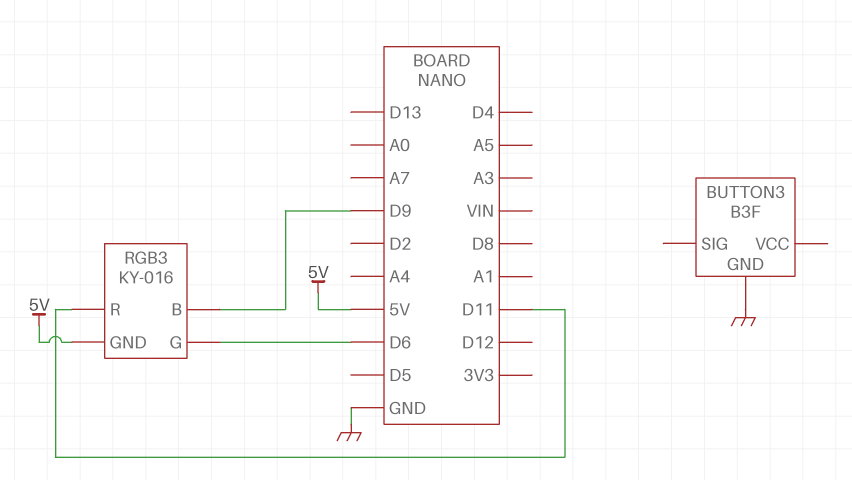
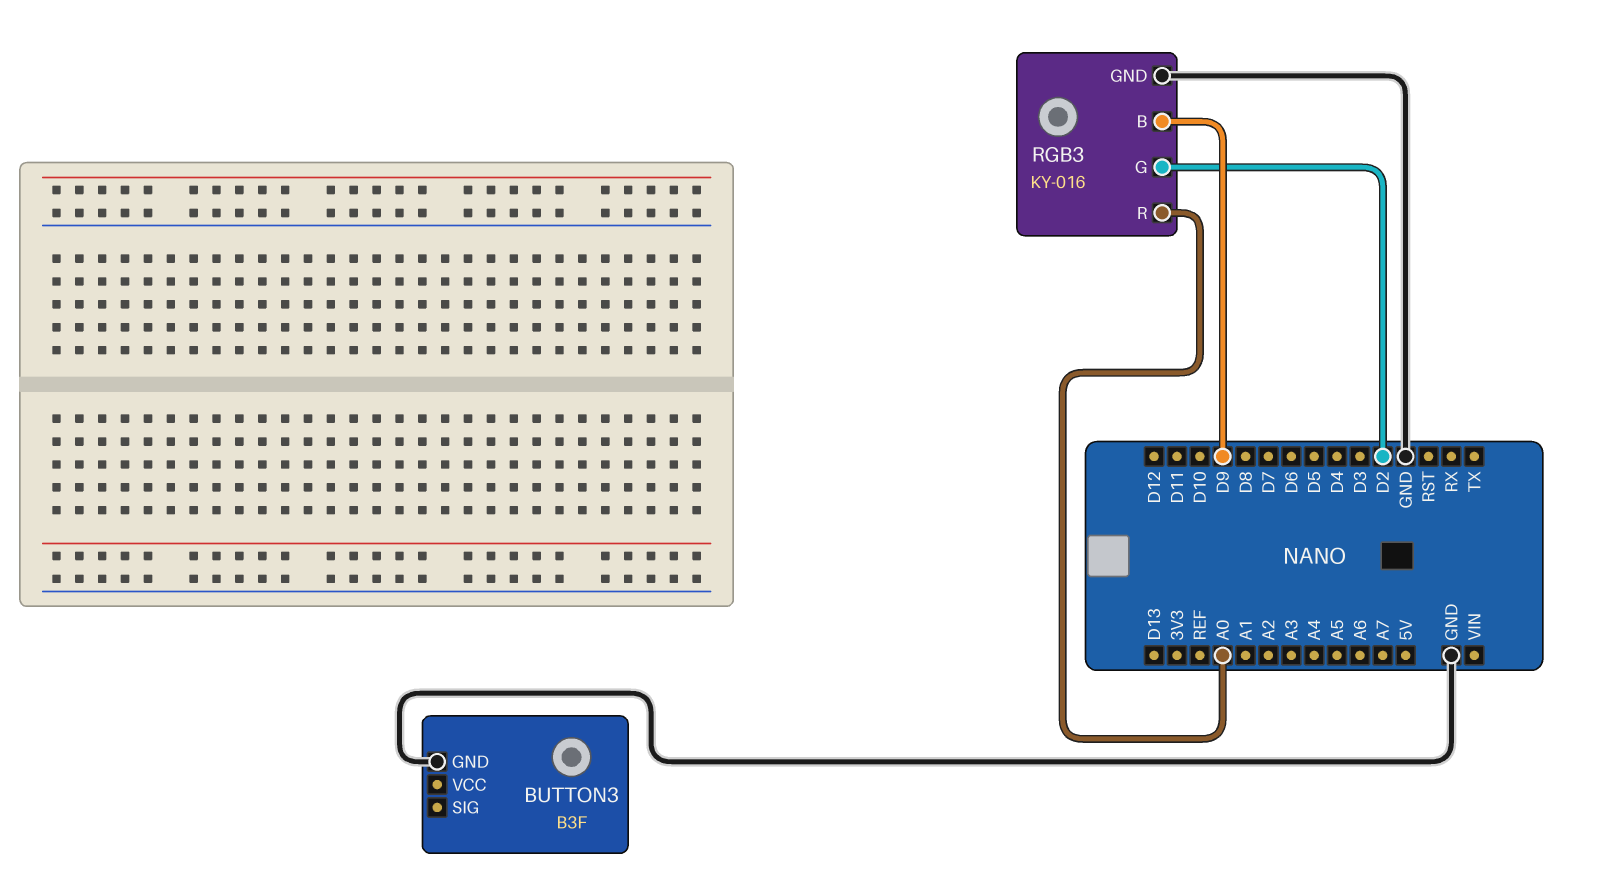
RGB3 pin G: D6 -> D2
RGB3 pin GND: 5V -> GND
RGB3 pin R: D11 -> A0

